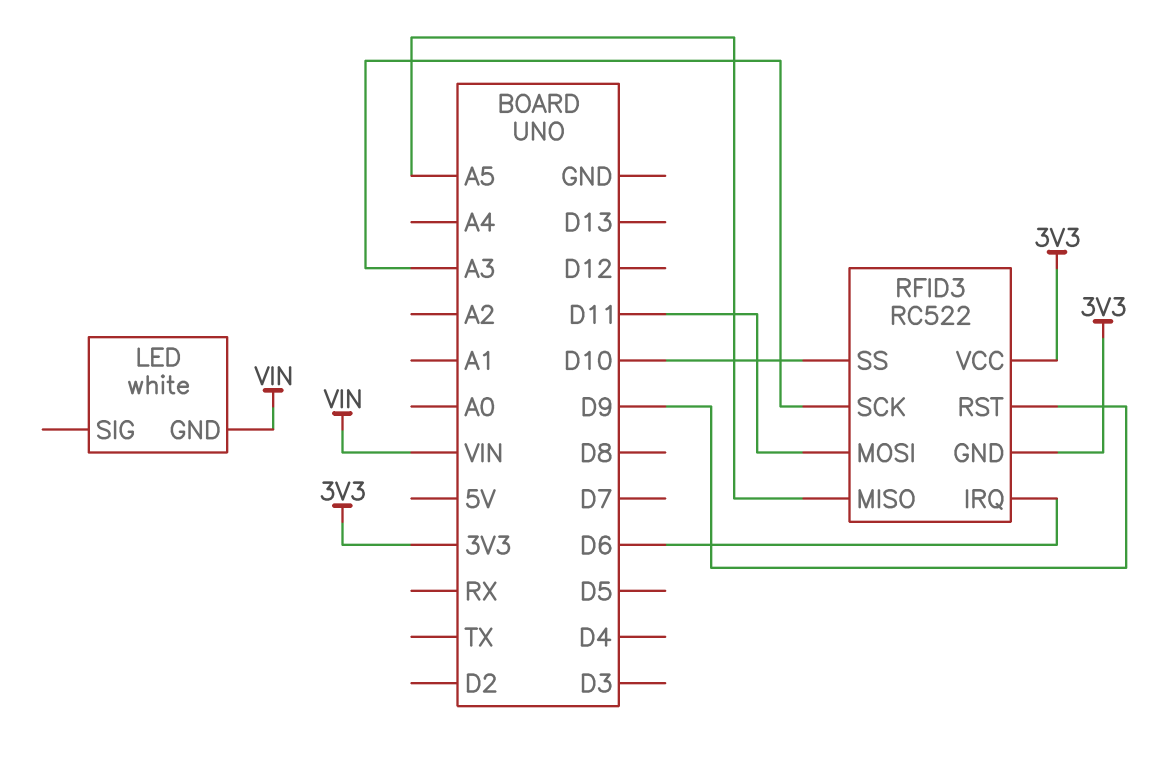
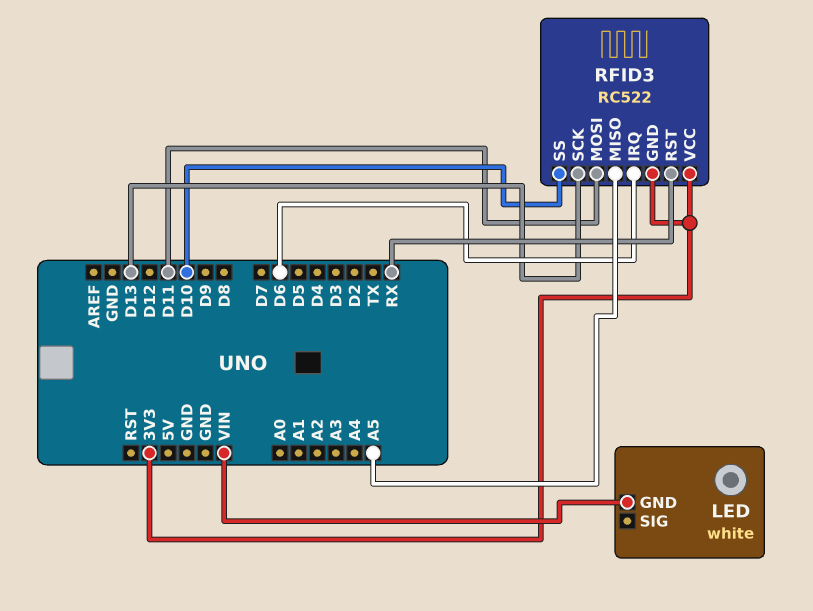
RFID3 pin RST: D9 -> RX
RFID3 pin SCK: A3 -> D13

